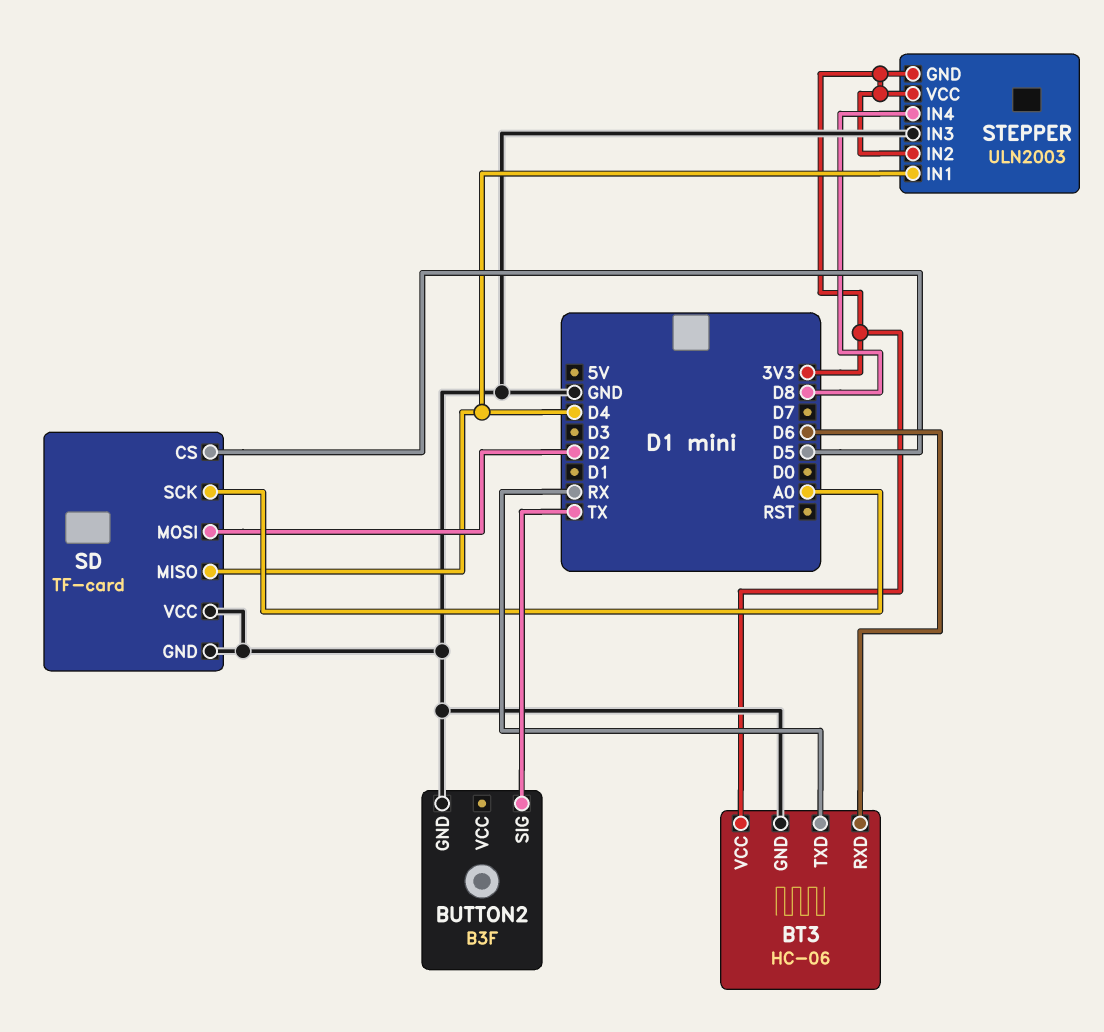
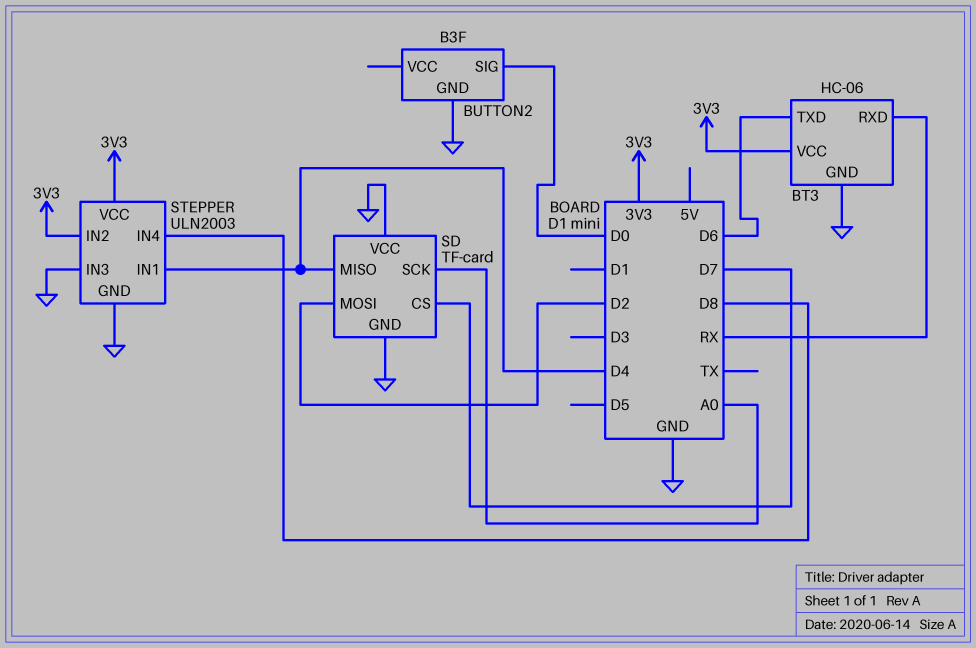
BT3 pin RXD: D6 -> RX
BT3 pin TXD: RX -> D6
BUTTON2 pin SIG: TX -> D0
SD pin CS: D5 -> D7
STEPPER pin GND: 3V3 -> GND

